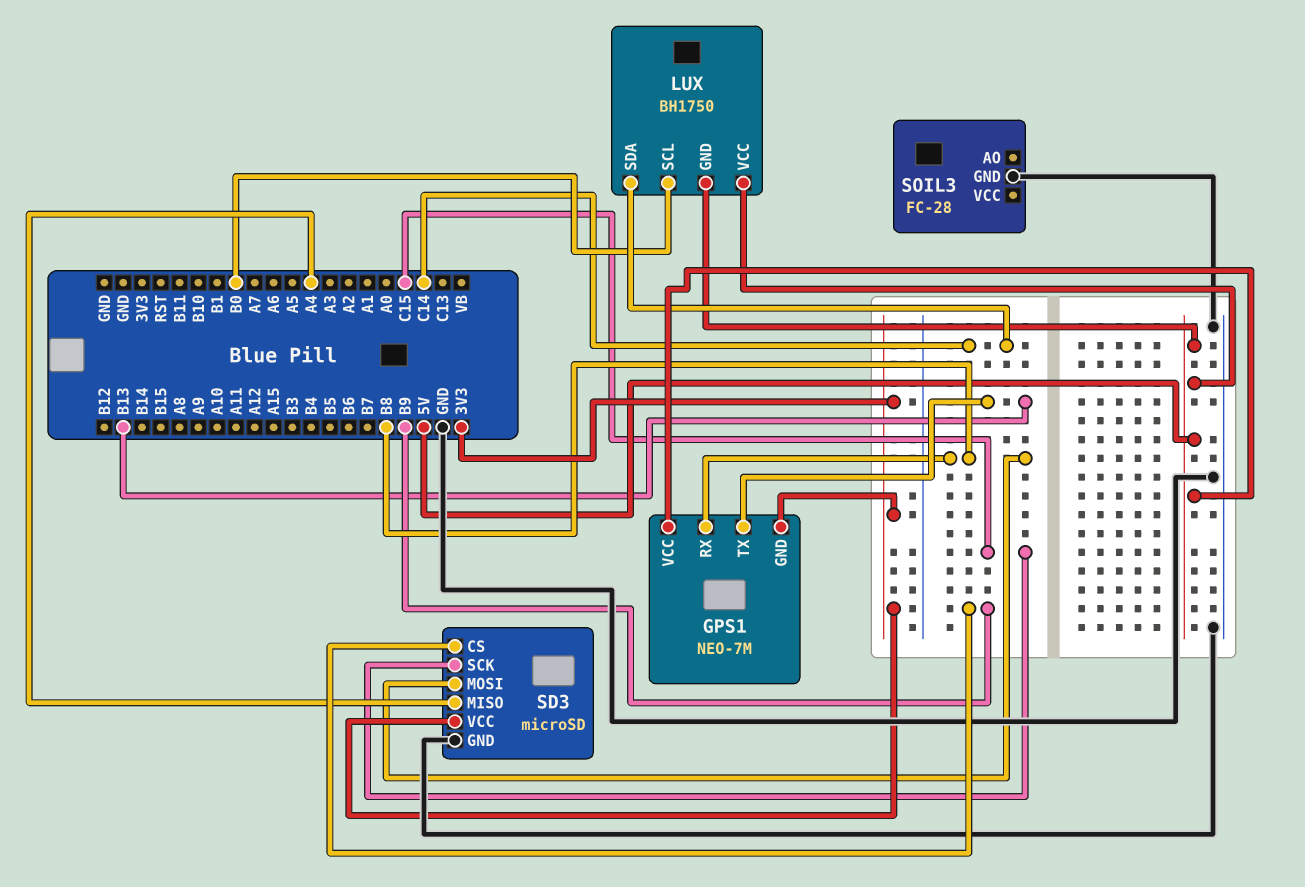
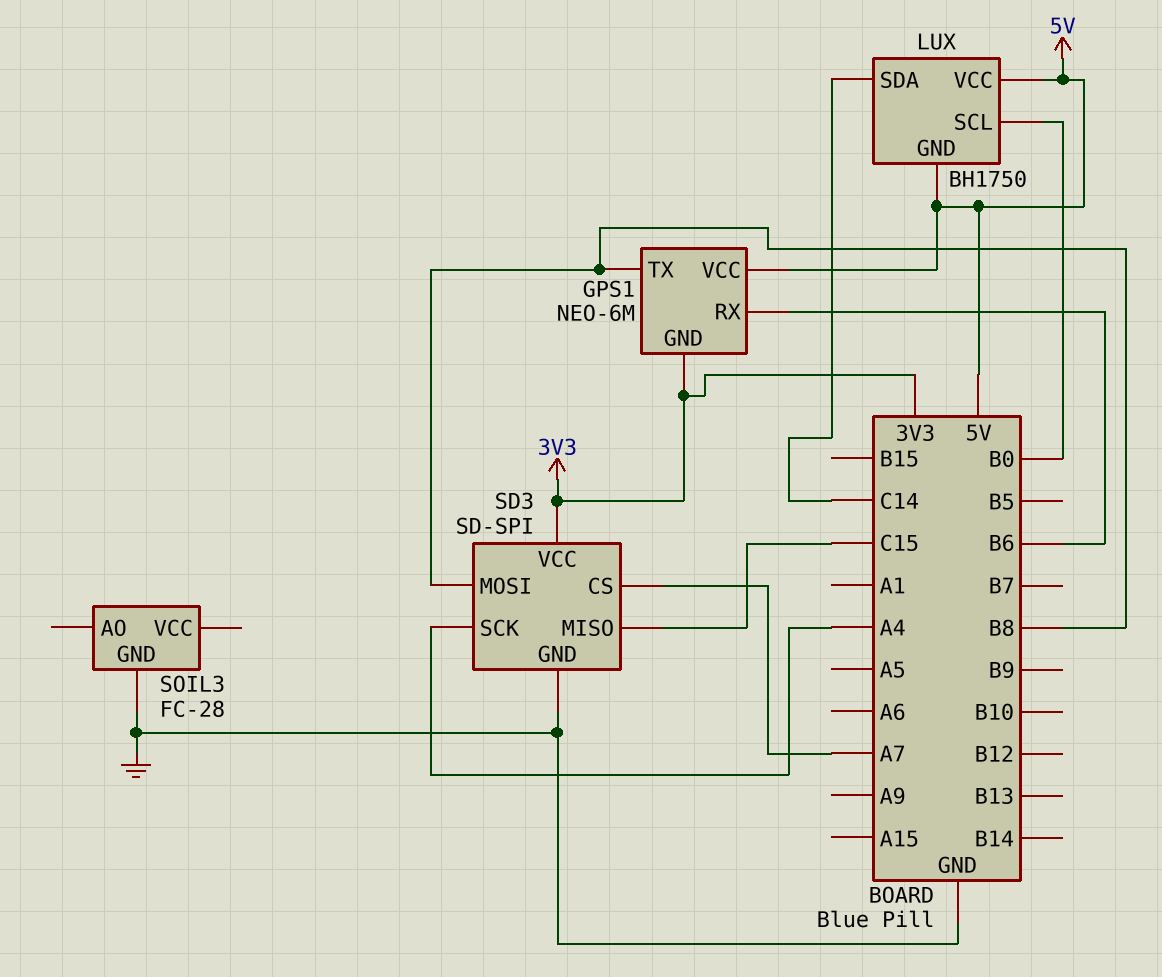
GPS1: NEO-7M -> NEO-6M
GPS1 pin RX: B8 -> B6
GPS1 pin TX: B13 -> B8
SD3: microSD -> SD-SPI
SD3 pin CS: B9 -> A7
SD3 pin MISO: A4 -> C15
SD3 pin SCK: C15 -> A4

